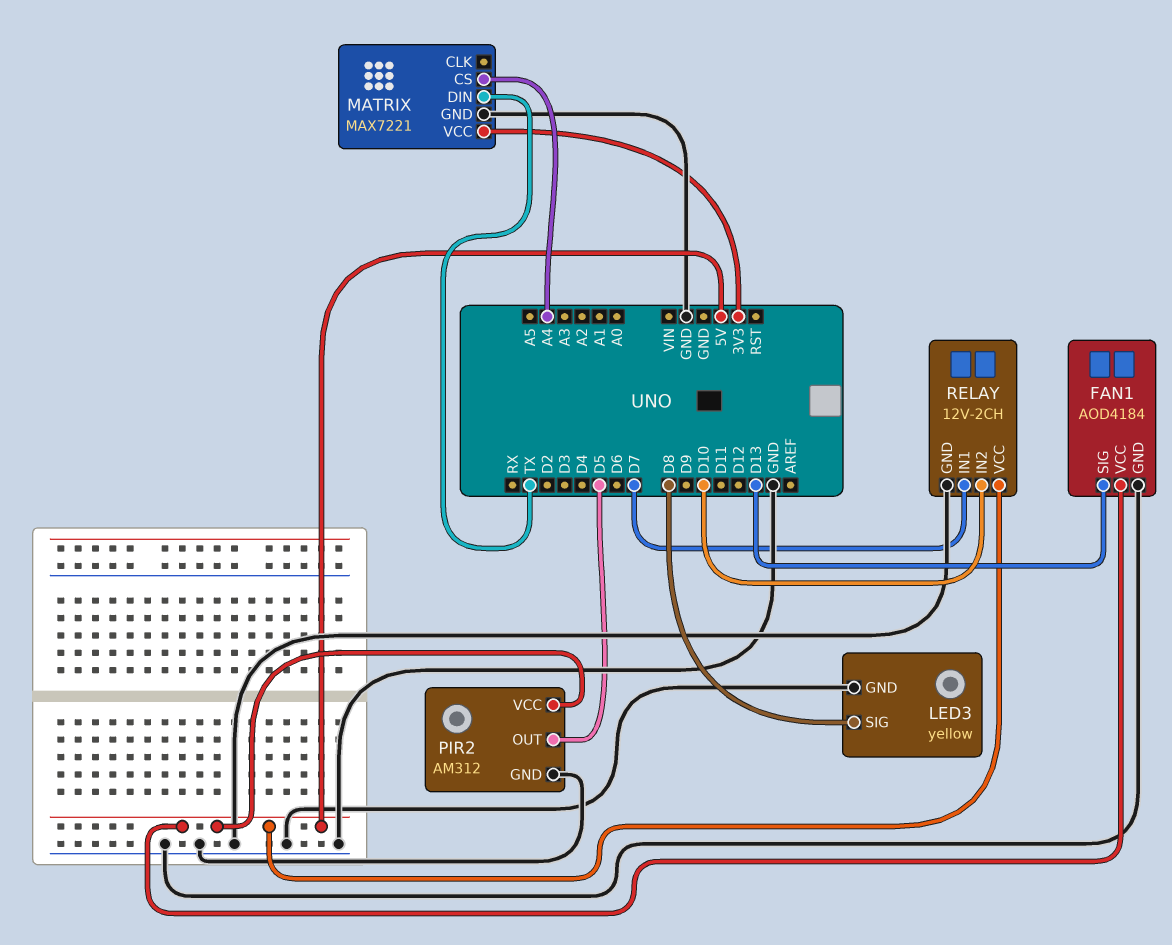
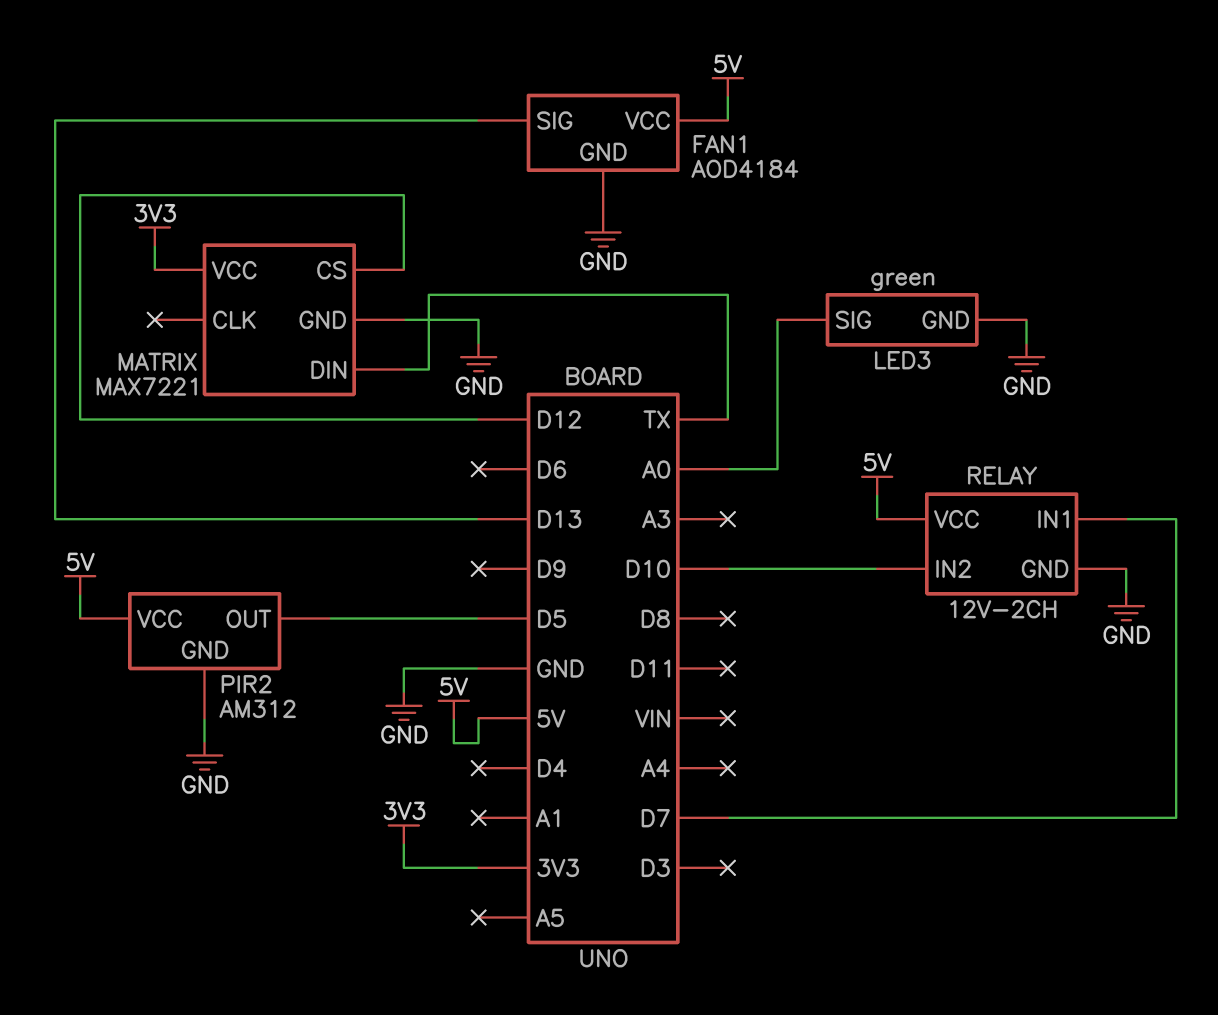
LED3: yellow -> green
LED3 pin SIG: D8 -> A0
MATRIX pin CS: A4 -> D12

